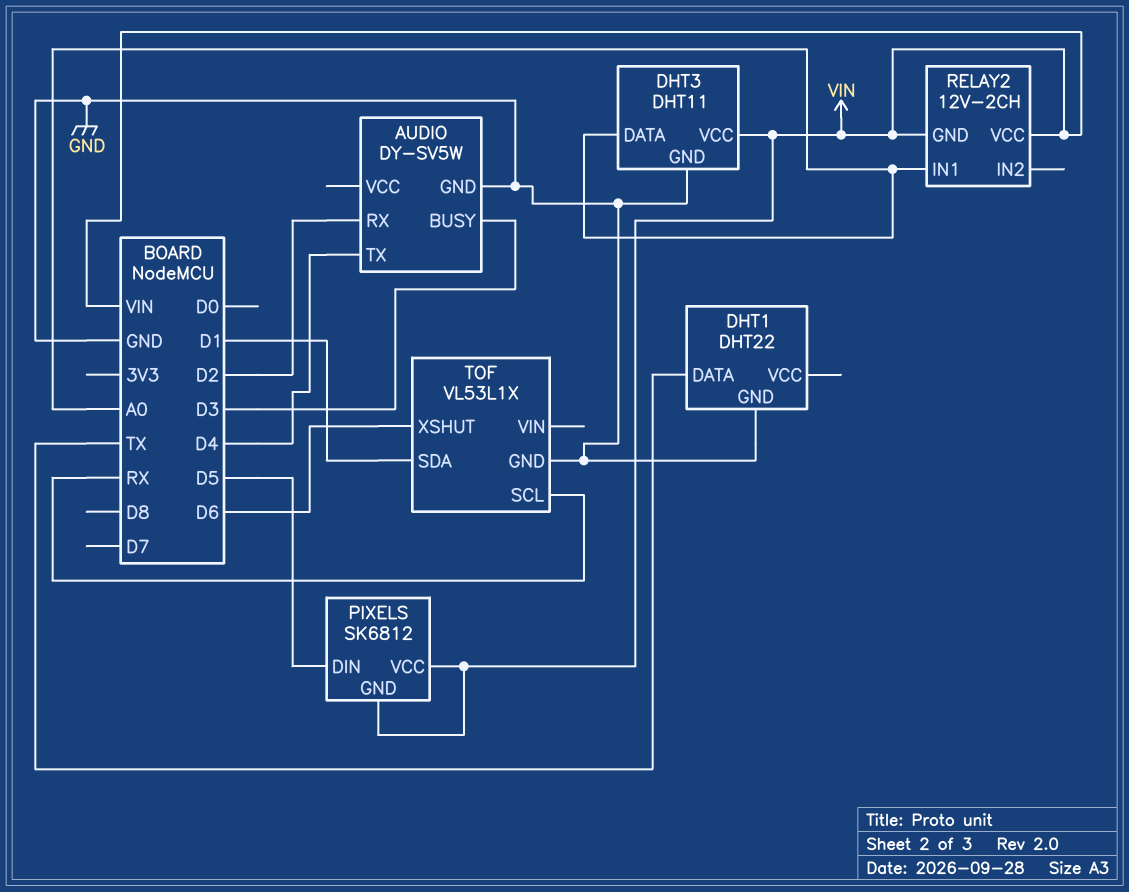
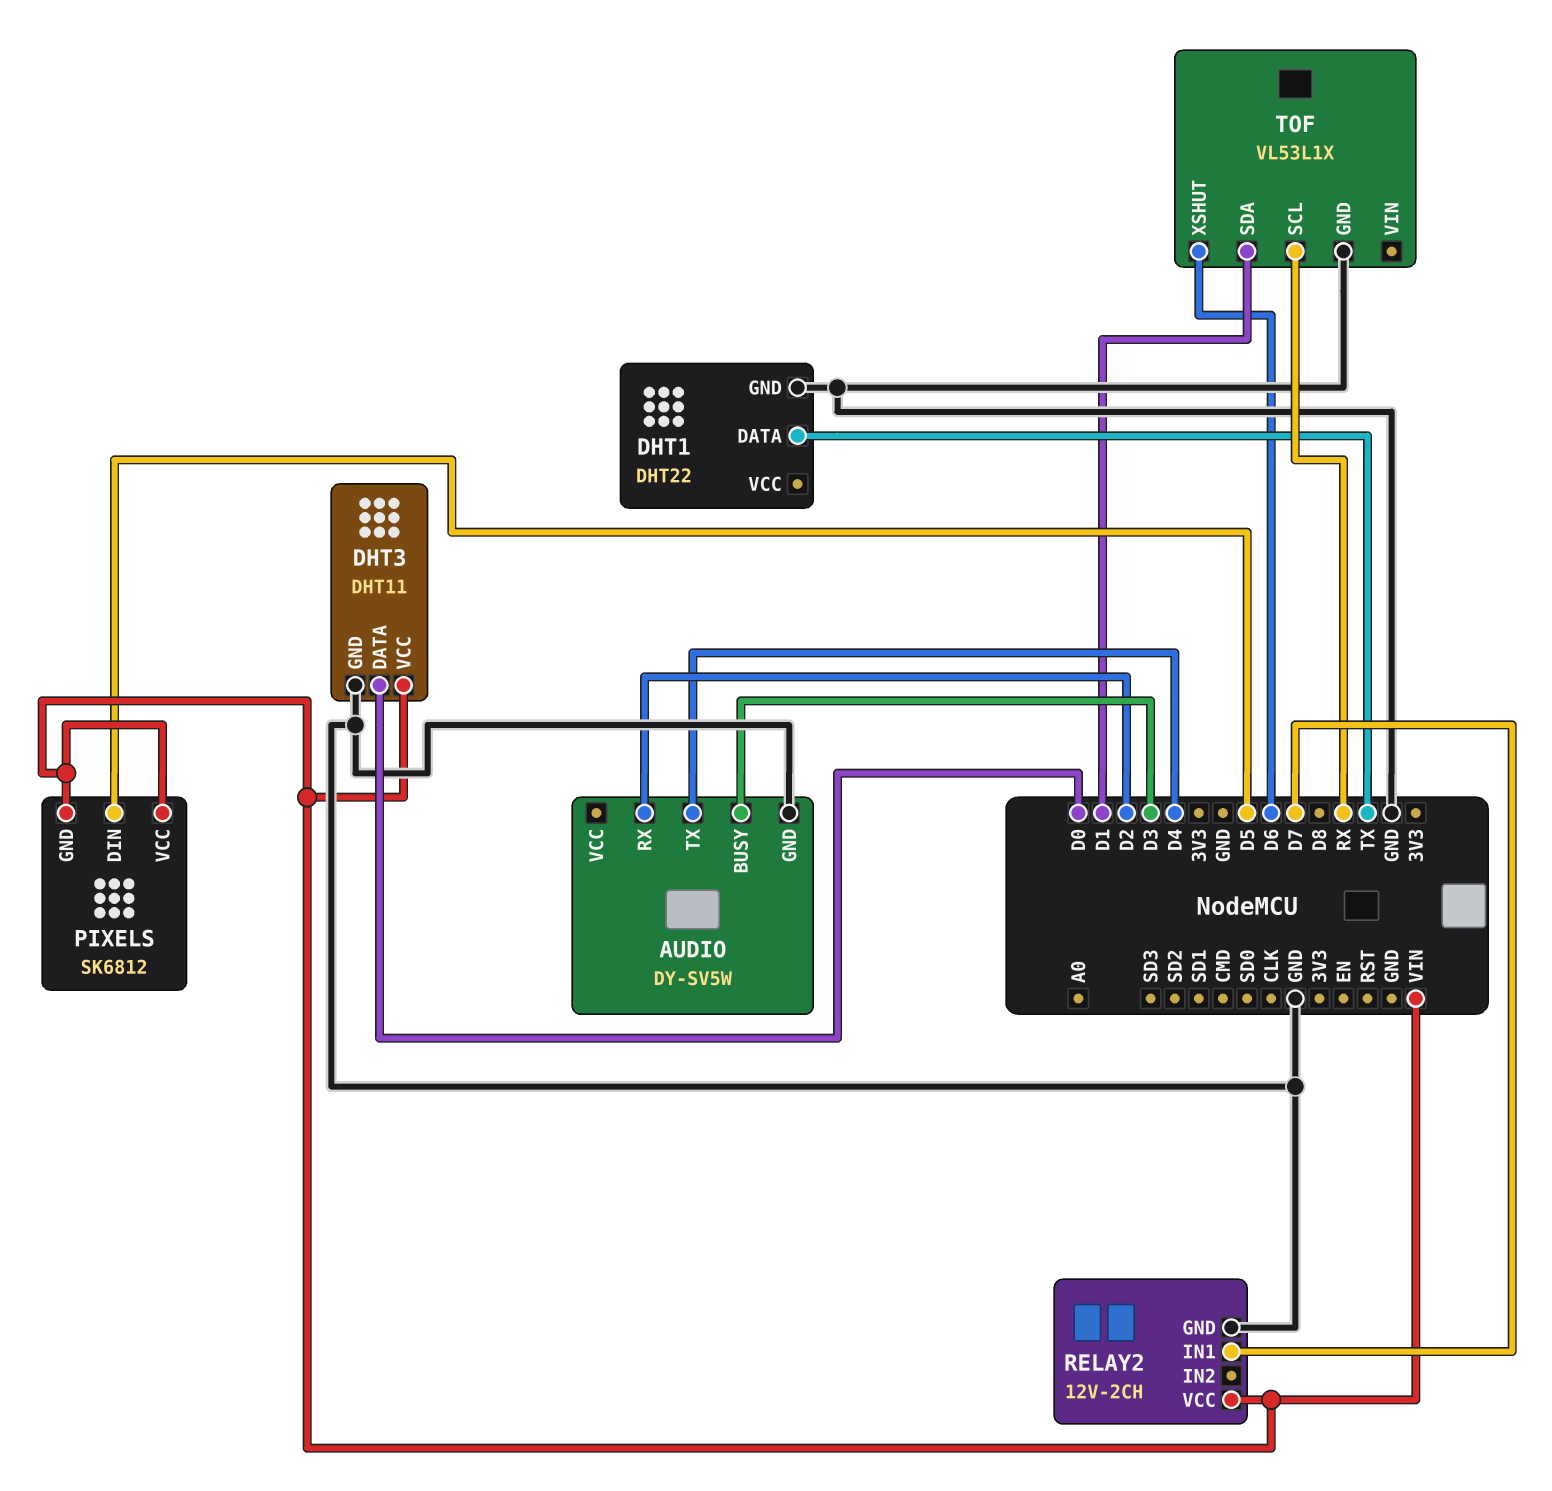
DHT3 pin DATA: A0 -> D0
RELAY2 pin GND: VIN -> GND
RELAY2 pin IN1: A0 -> D7

